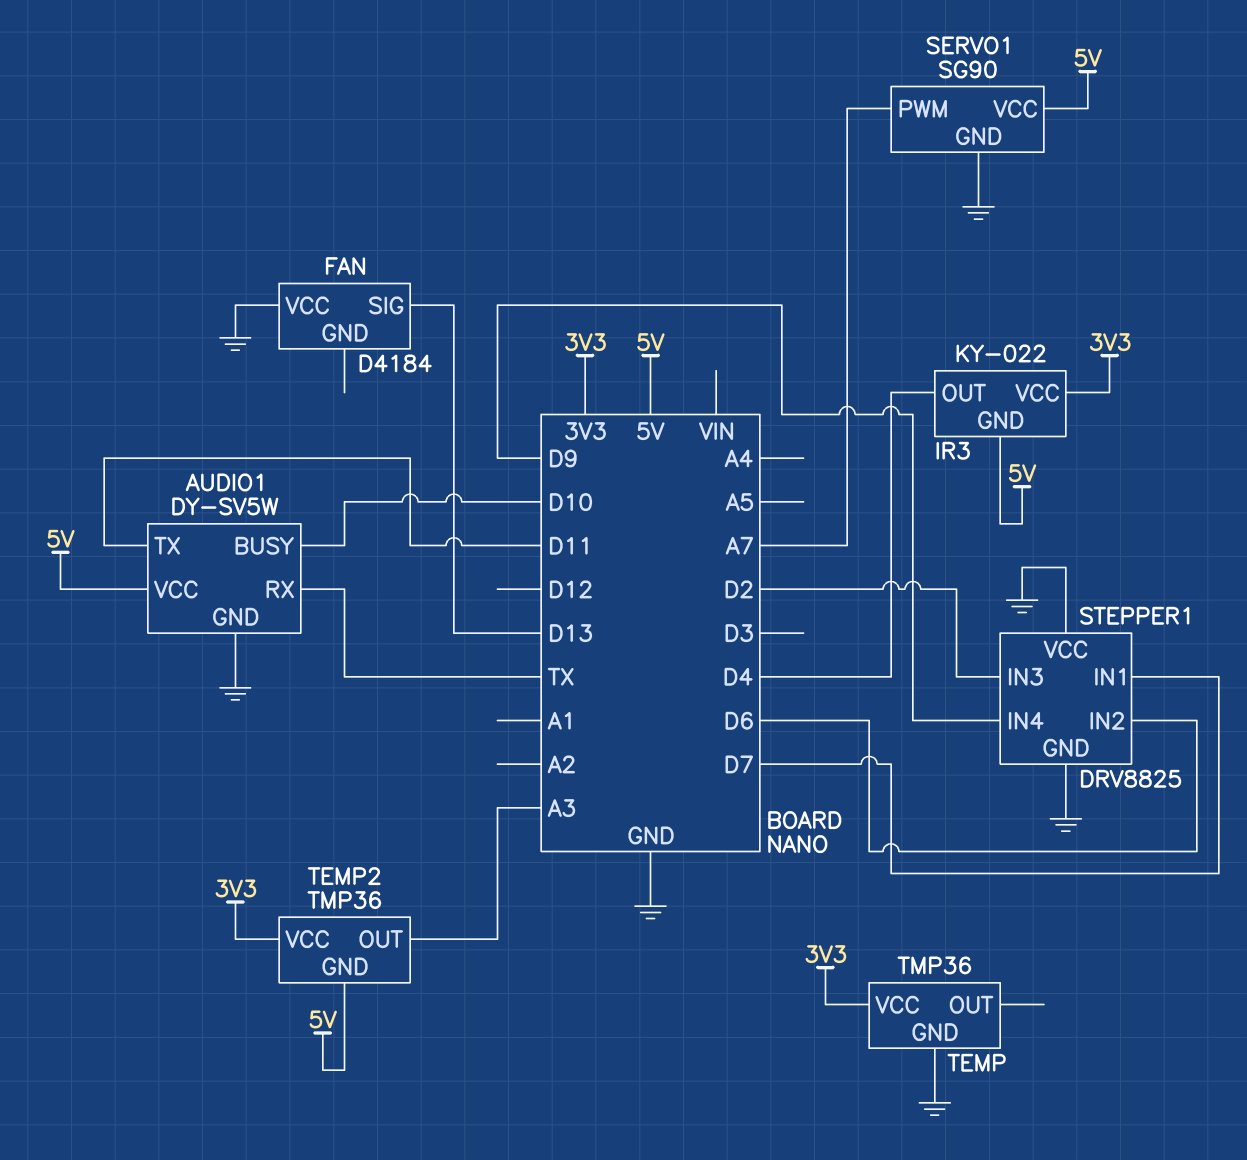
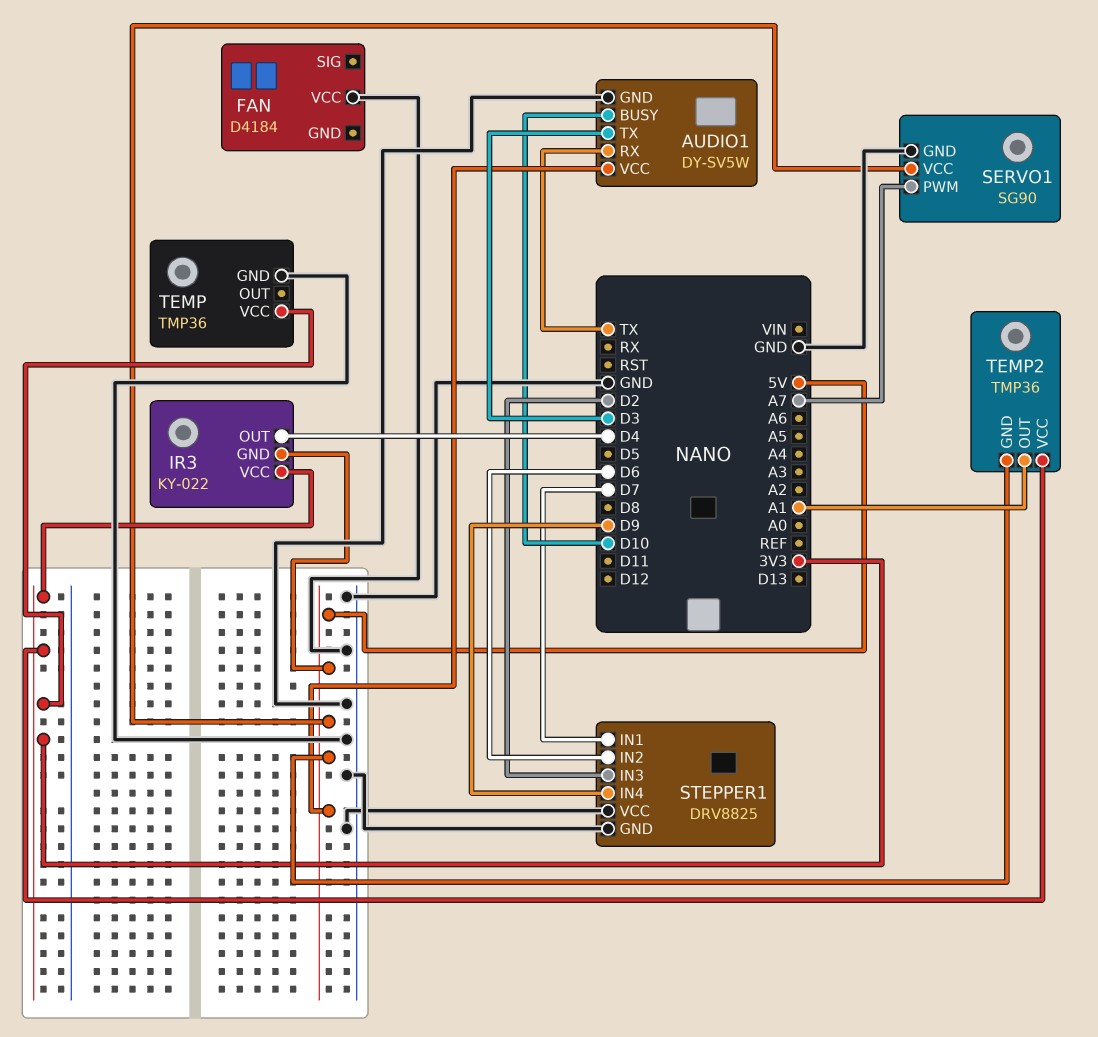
AUDIO1 pin TX: D11 -> D3
FAN pin SIG: D13 -> none
TEMP2 pin OUT: A3 -> A1

